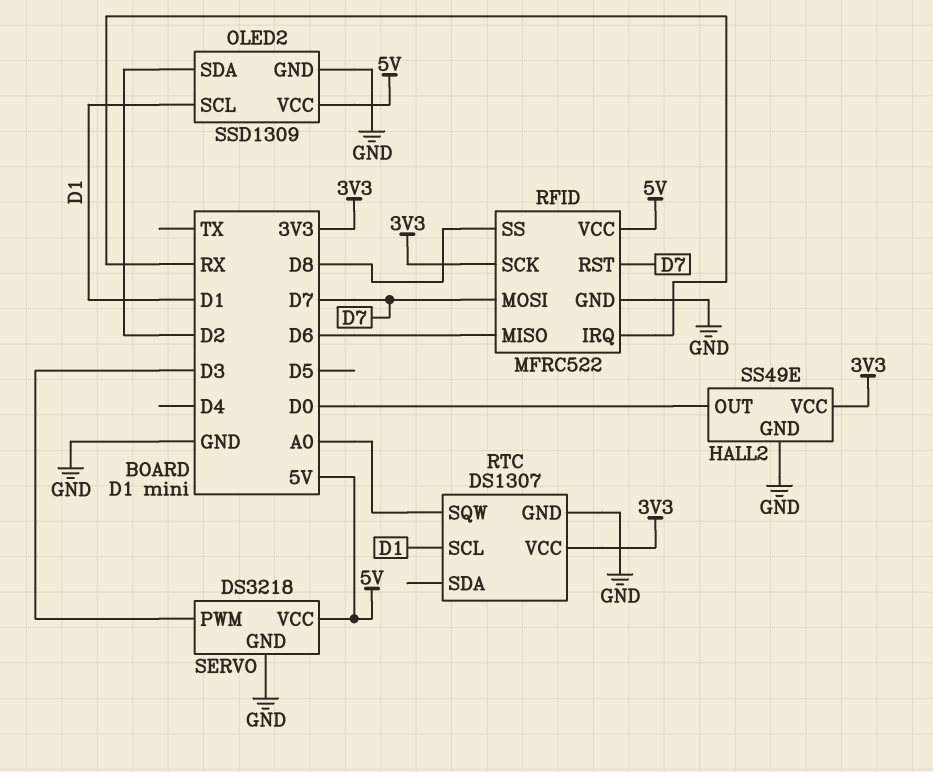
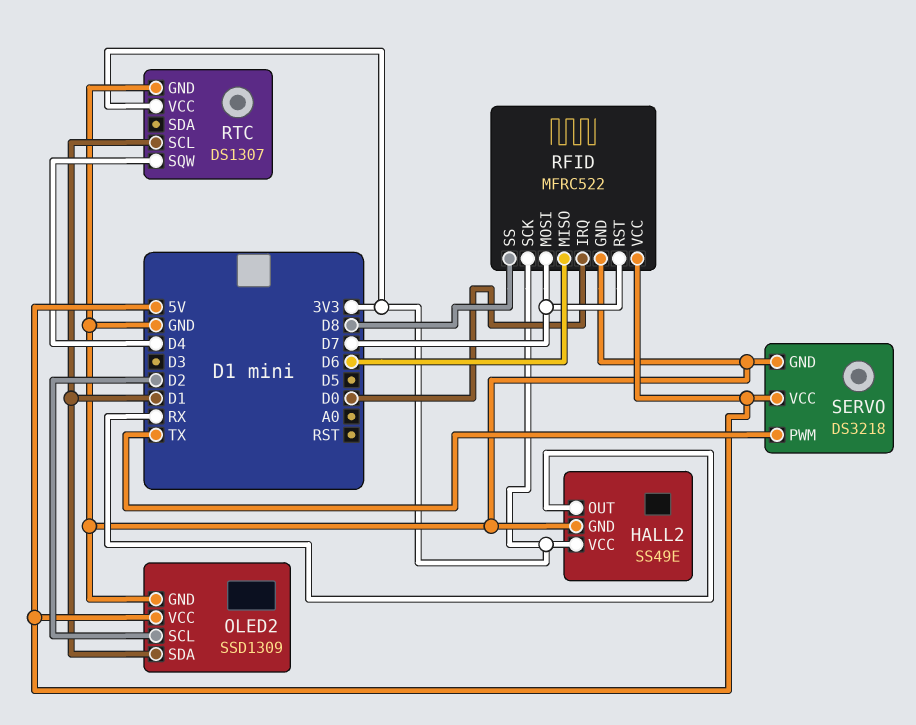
HALL2 pin OUT: D0 -> RX
OLED2 pin SCL: D1 -> D2
OLED2 pin SDA: D2 -> D1
RFID pin IRQ: RX -> D0
RTC pin SQW: A0 -> D4
SERVO pin PWM: D3 -> TX

